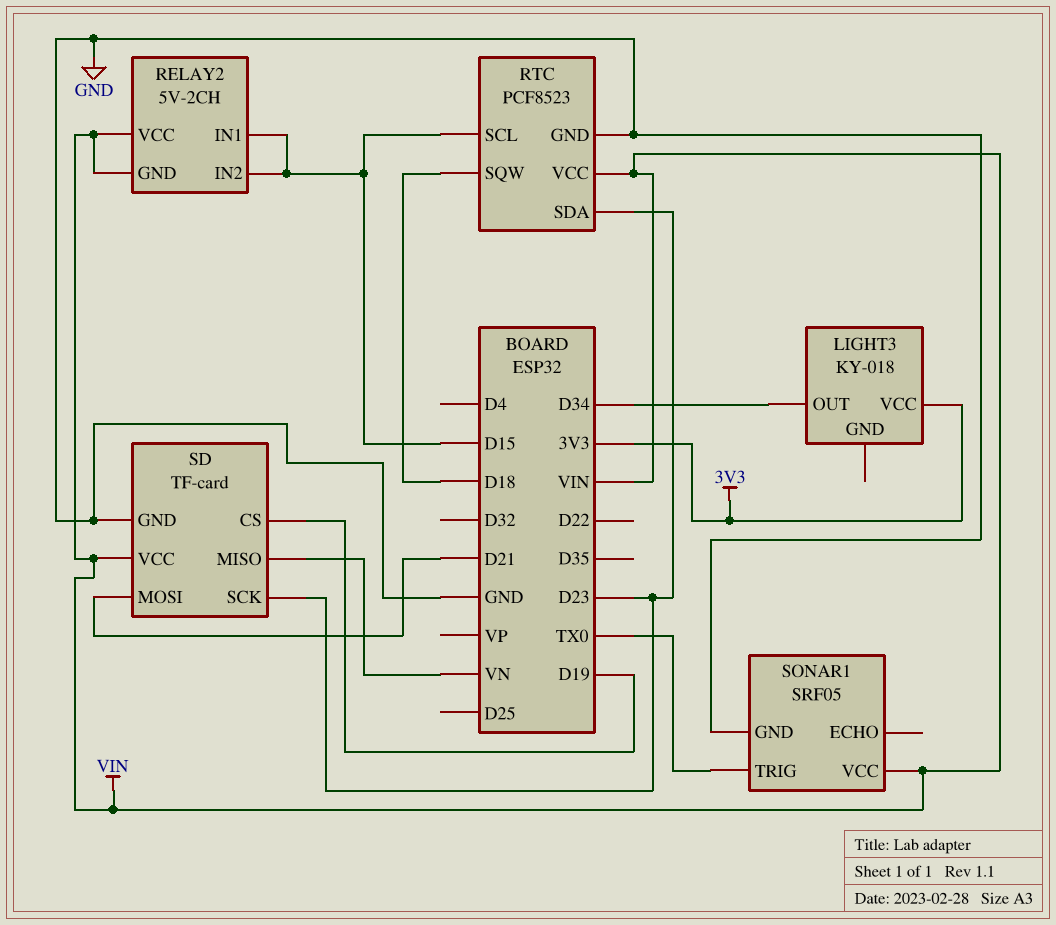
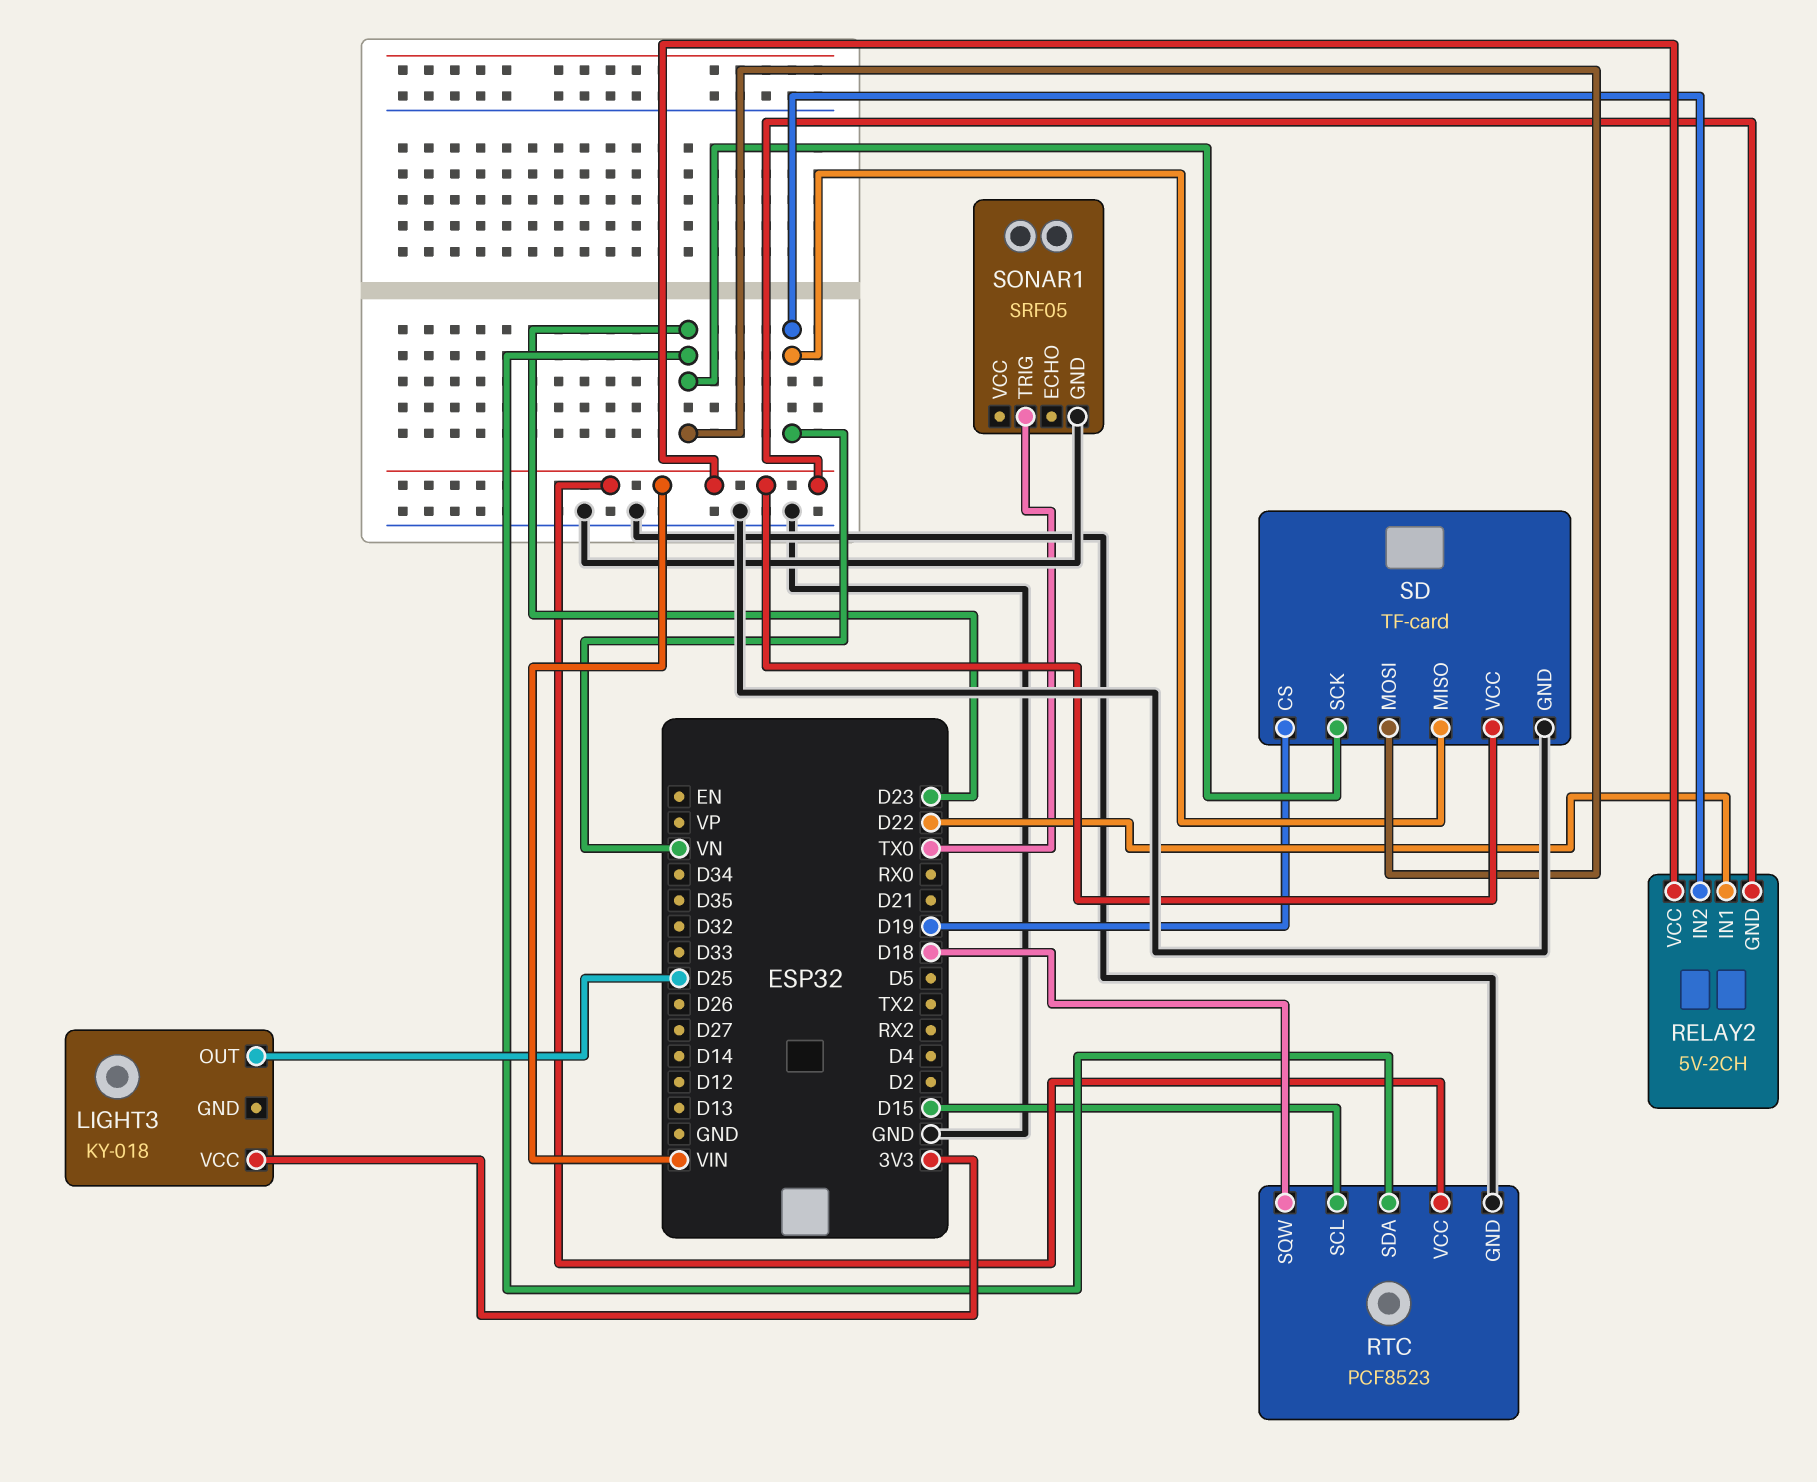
LIGHT3 pin OUT: D34 -> D25
RELAY2 pin IN1: D15 -> D22
RELAY2 pin IN2: D15 -> VN
SD pin MOSI: D21 -> D23
SONAR1 pin VCC: VIN -> none

